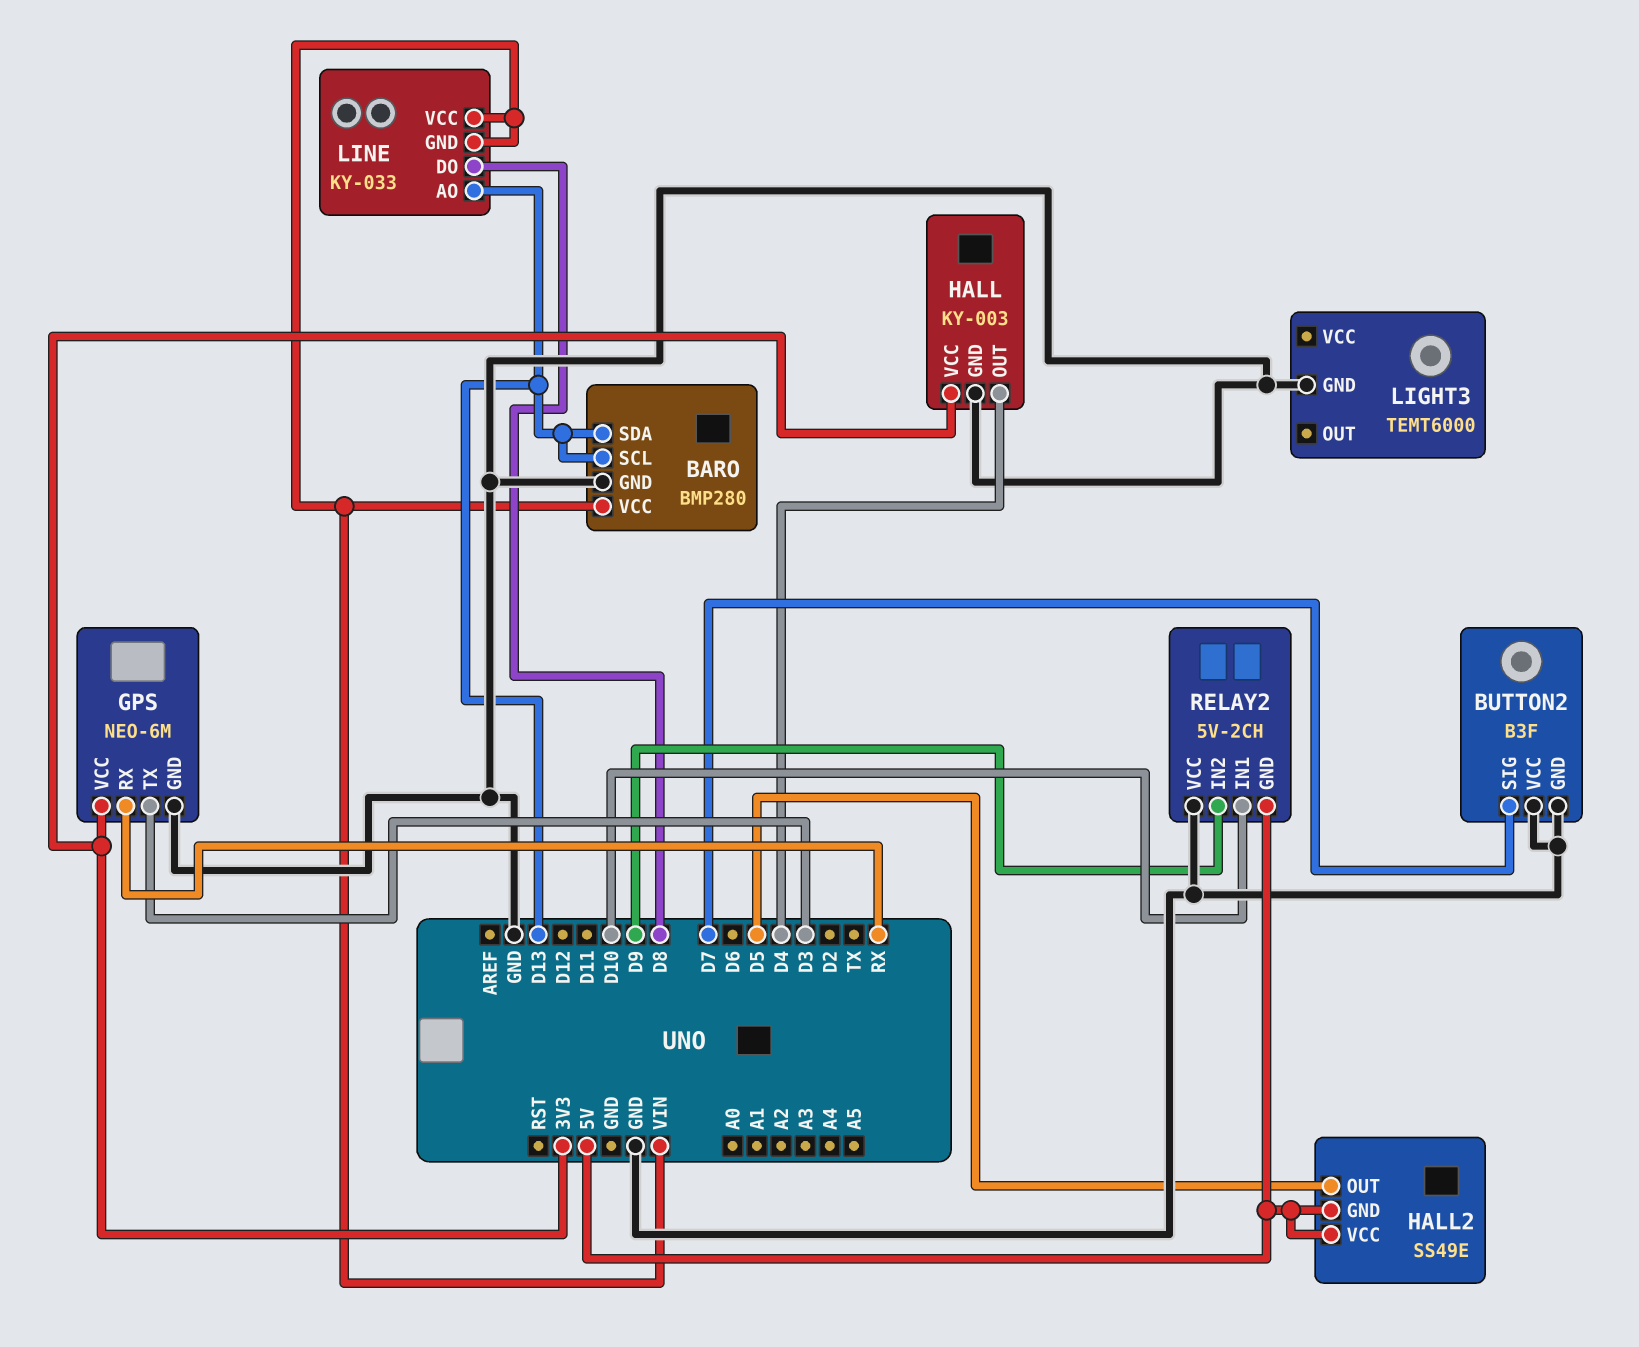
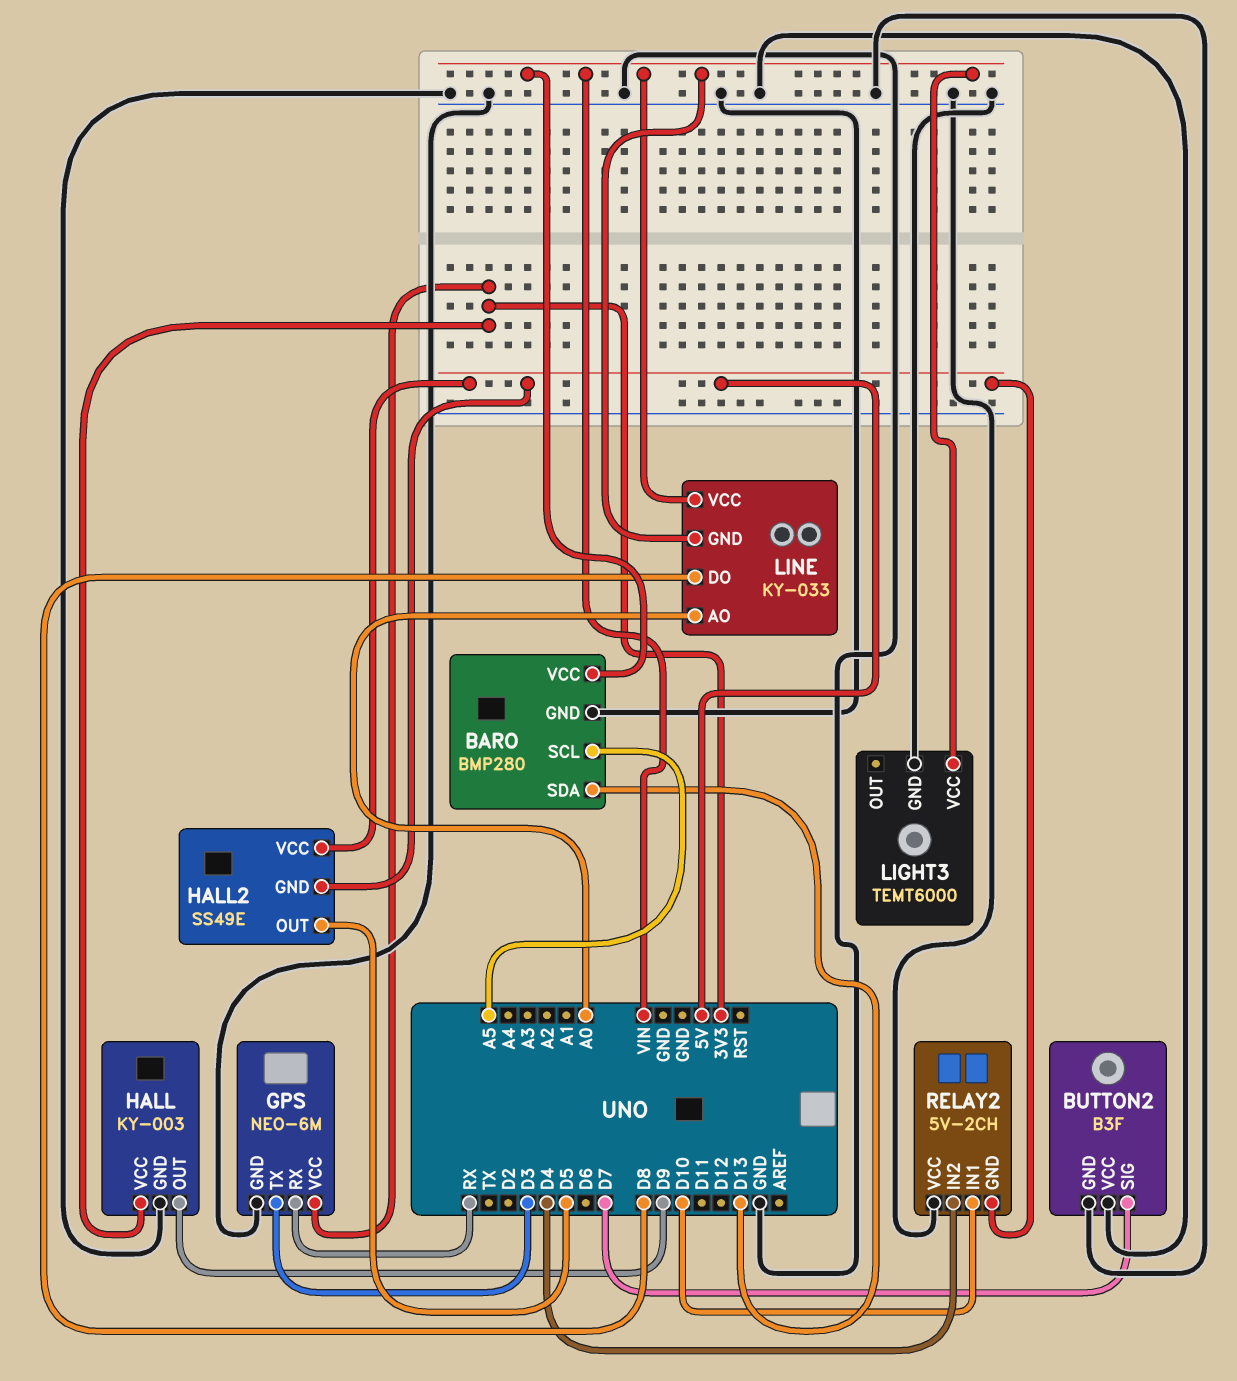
BARO pin SCL: D13 -> A5
HALL pin OUT: D4 -> D9
LIGHT3 pin VCC: none -> VIN
LINE pin AO: D13 -> A0
RELAY2 pin IN2: D9 -> D4

